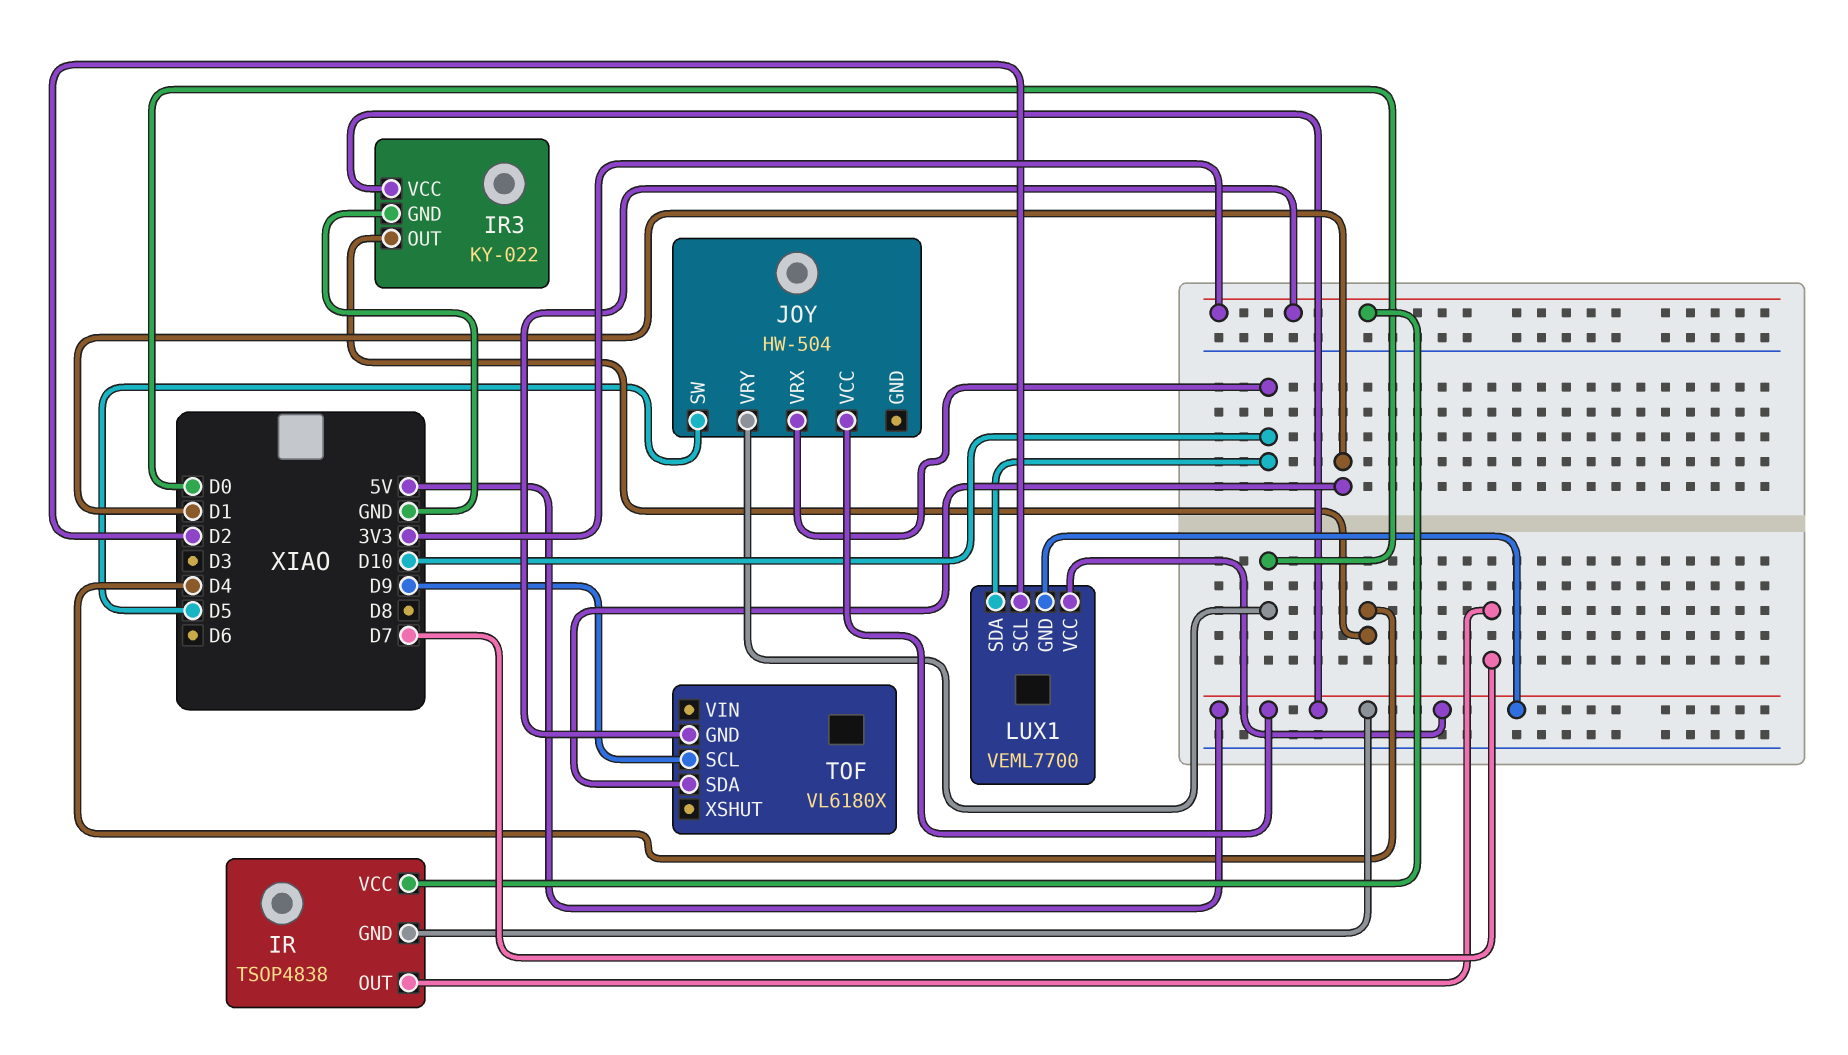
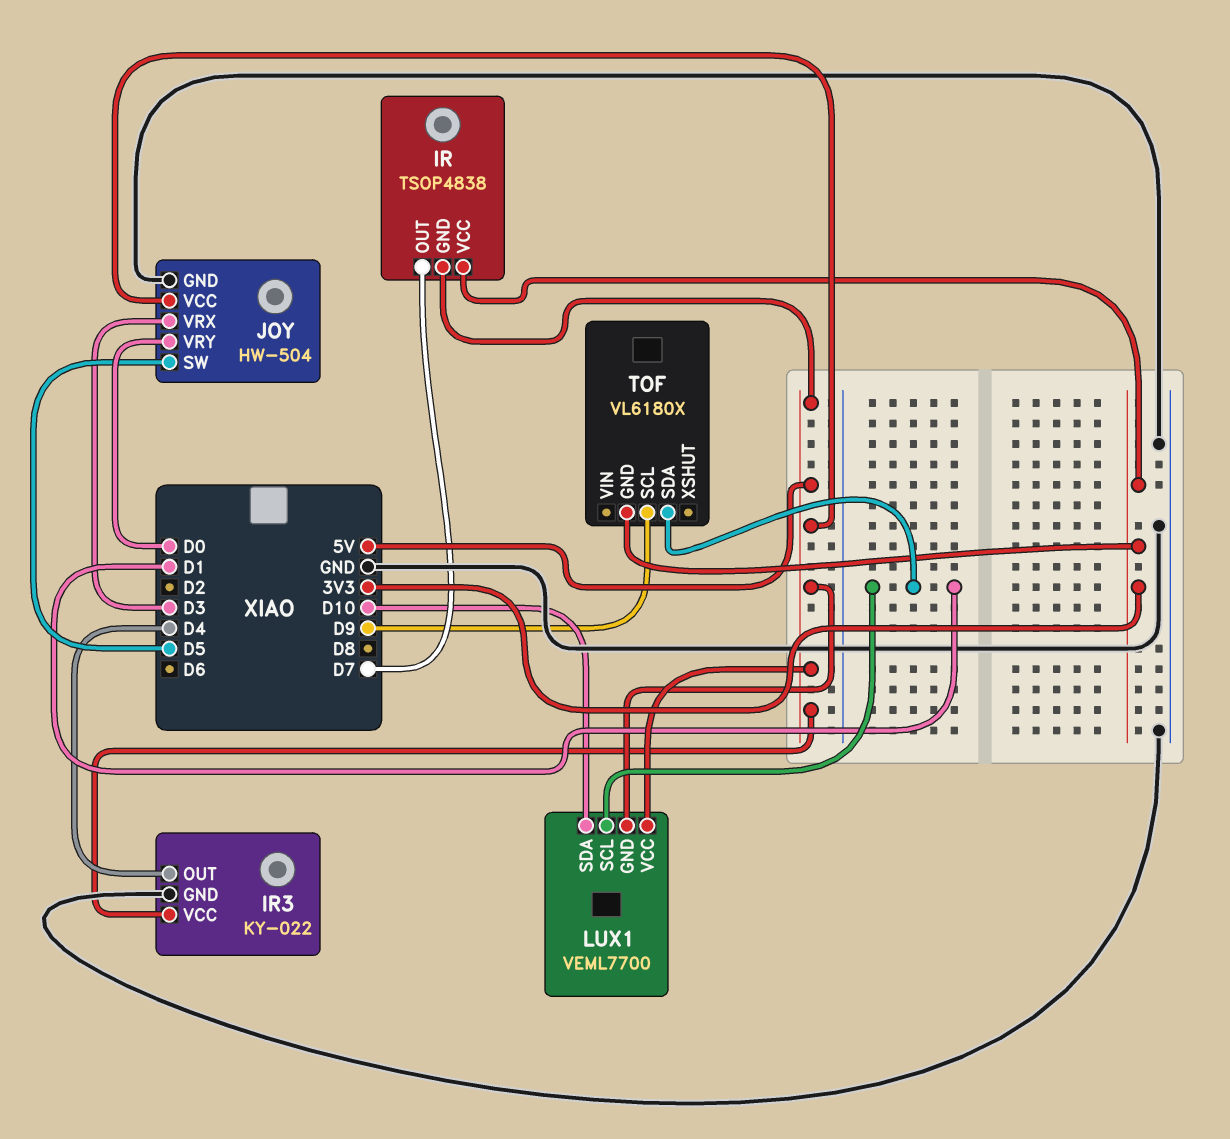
JOY pin GND: none -> GND
JOY pin VRX: D10 -> D3
LUX1 pin SCL: D2 -> D1

